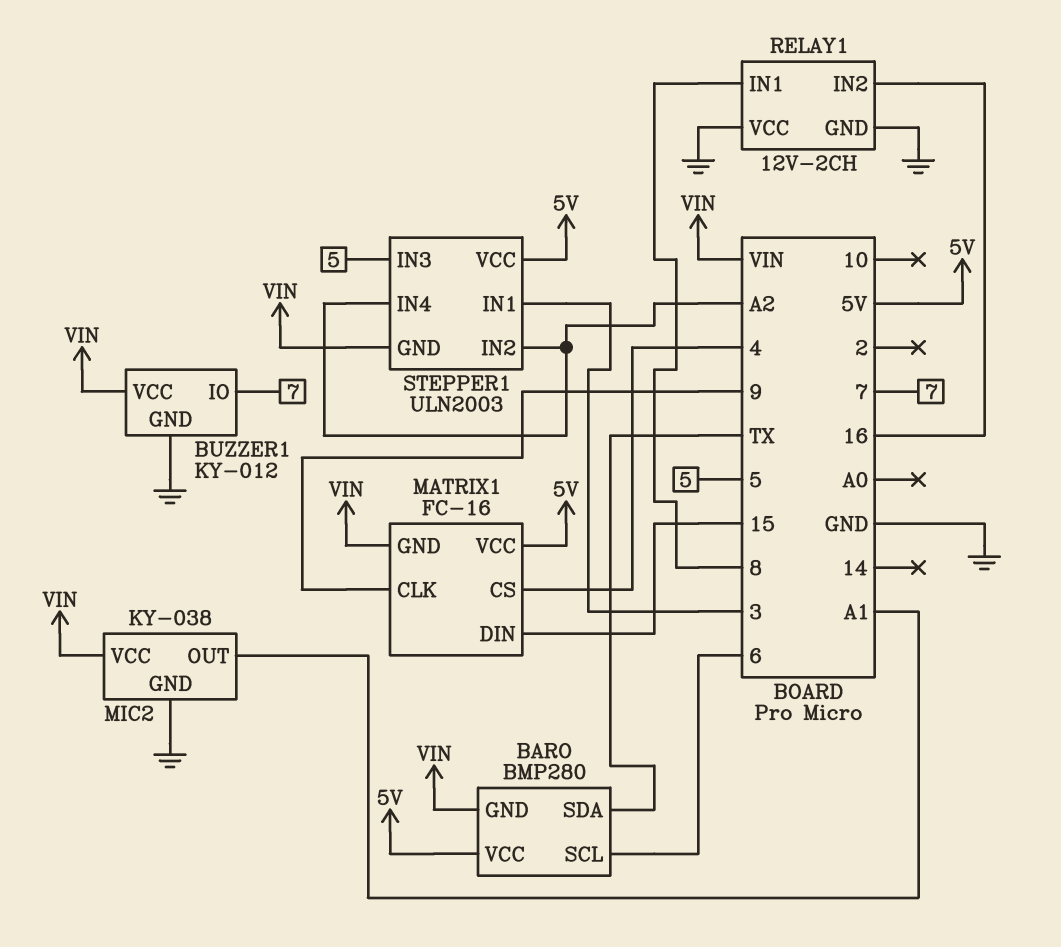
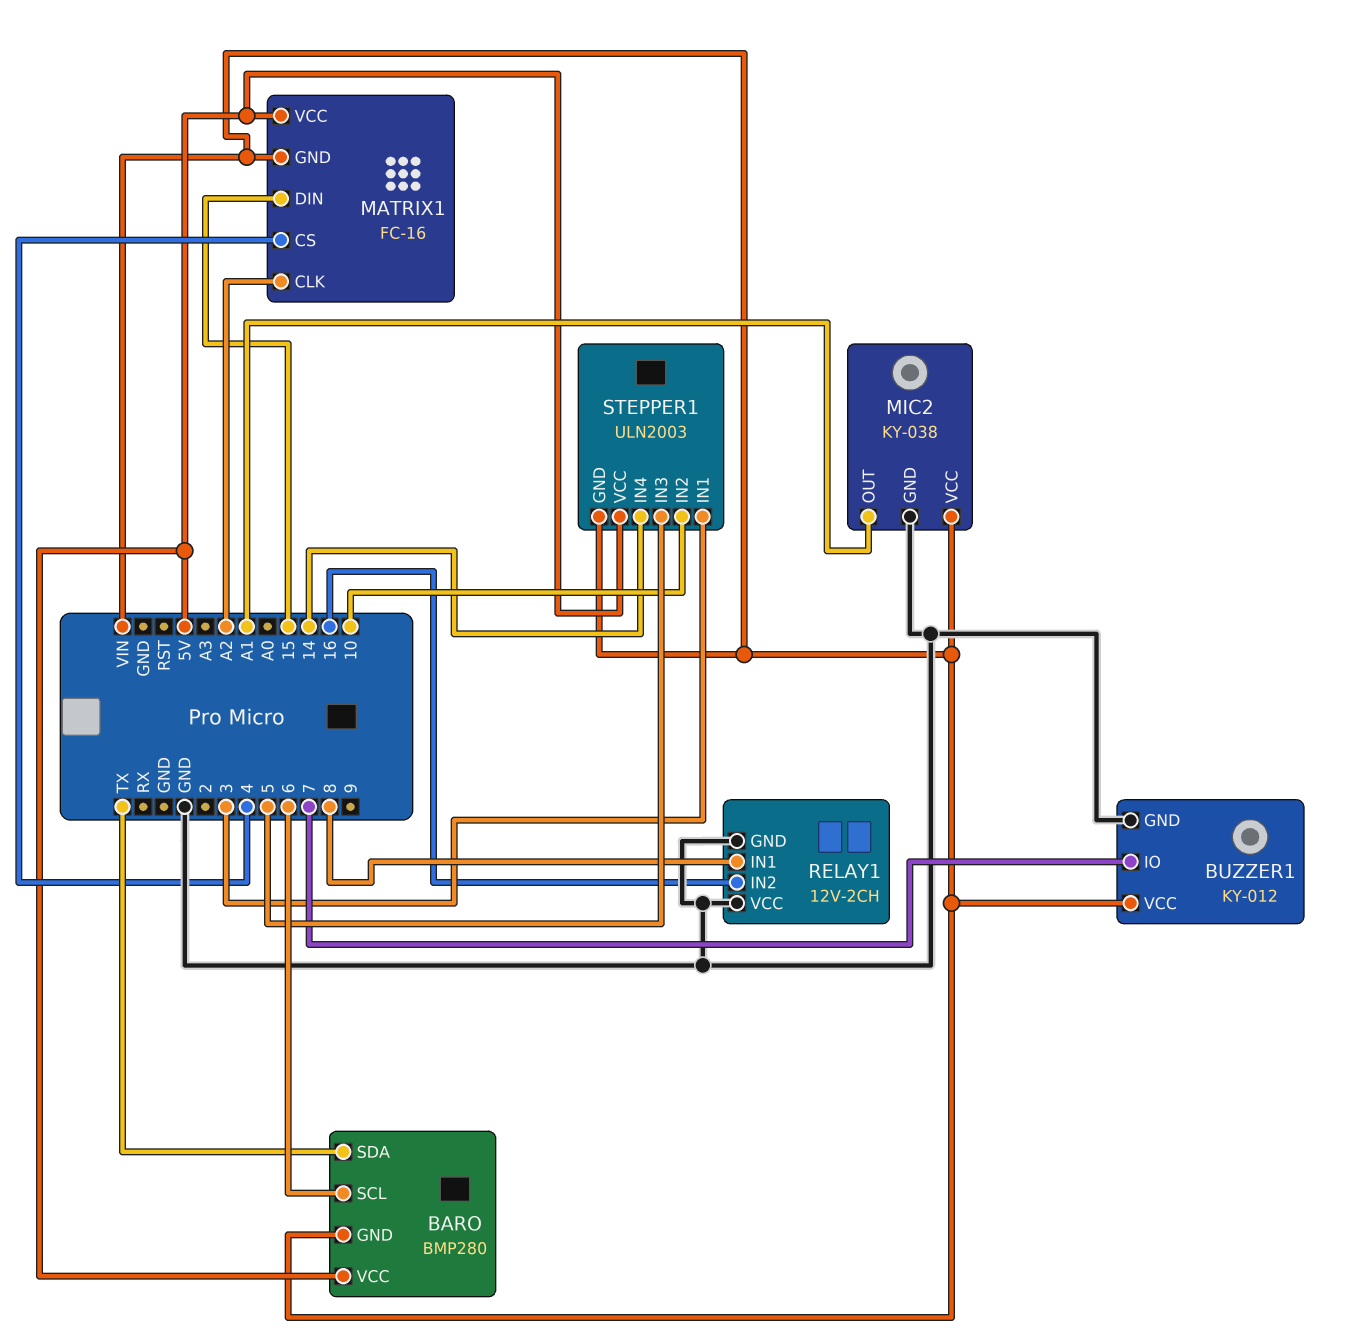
MATRIX1 pin CLK: 9 -> A2
STEPPER1 pin IN2: A2 -> 10
STEPPER1 pin IN4: A2 -> 14

